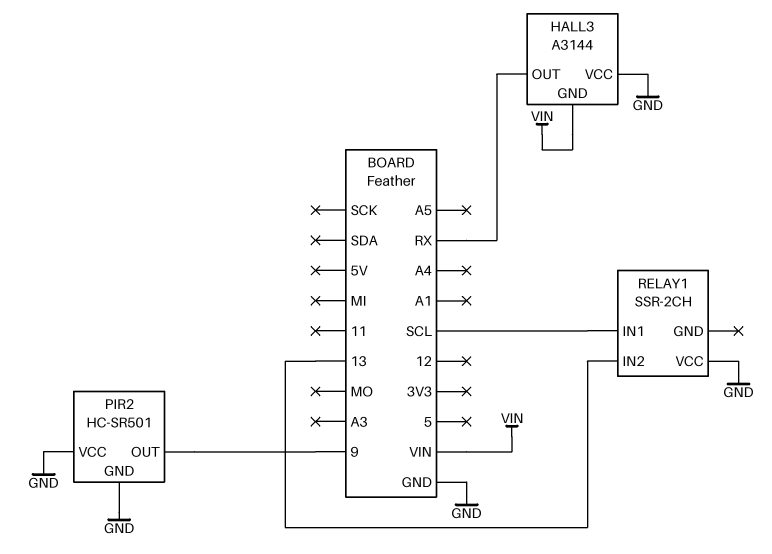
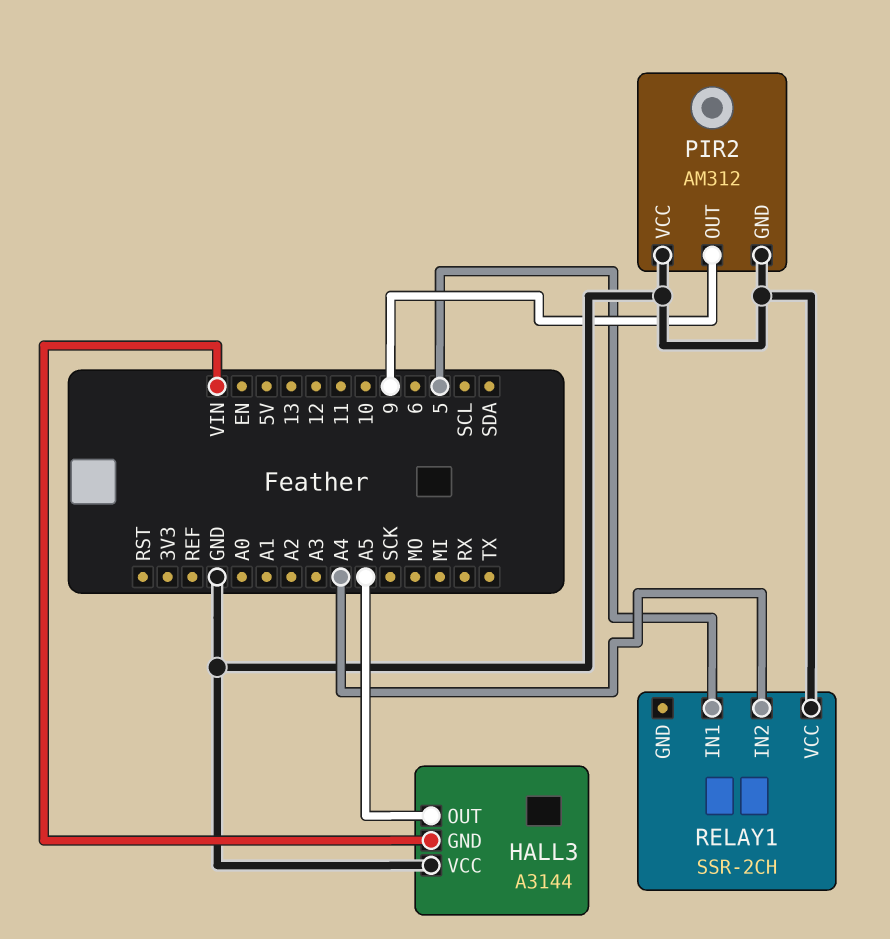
HALL3 pin OUT: RX -> A5
PIR2: HC-SR501 -> AM312
RELAY1 pin IN1: SCL -> 5
RELAY1 pin IN2: 13 -> A4

